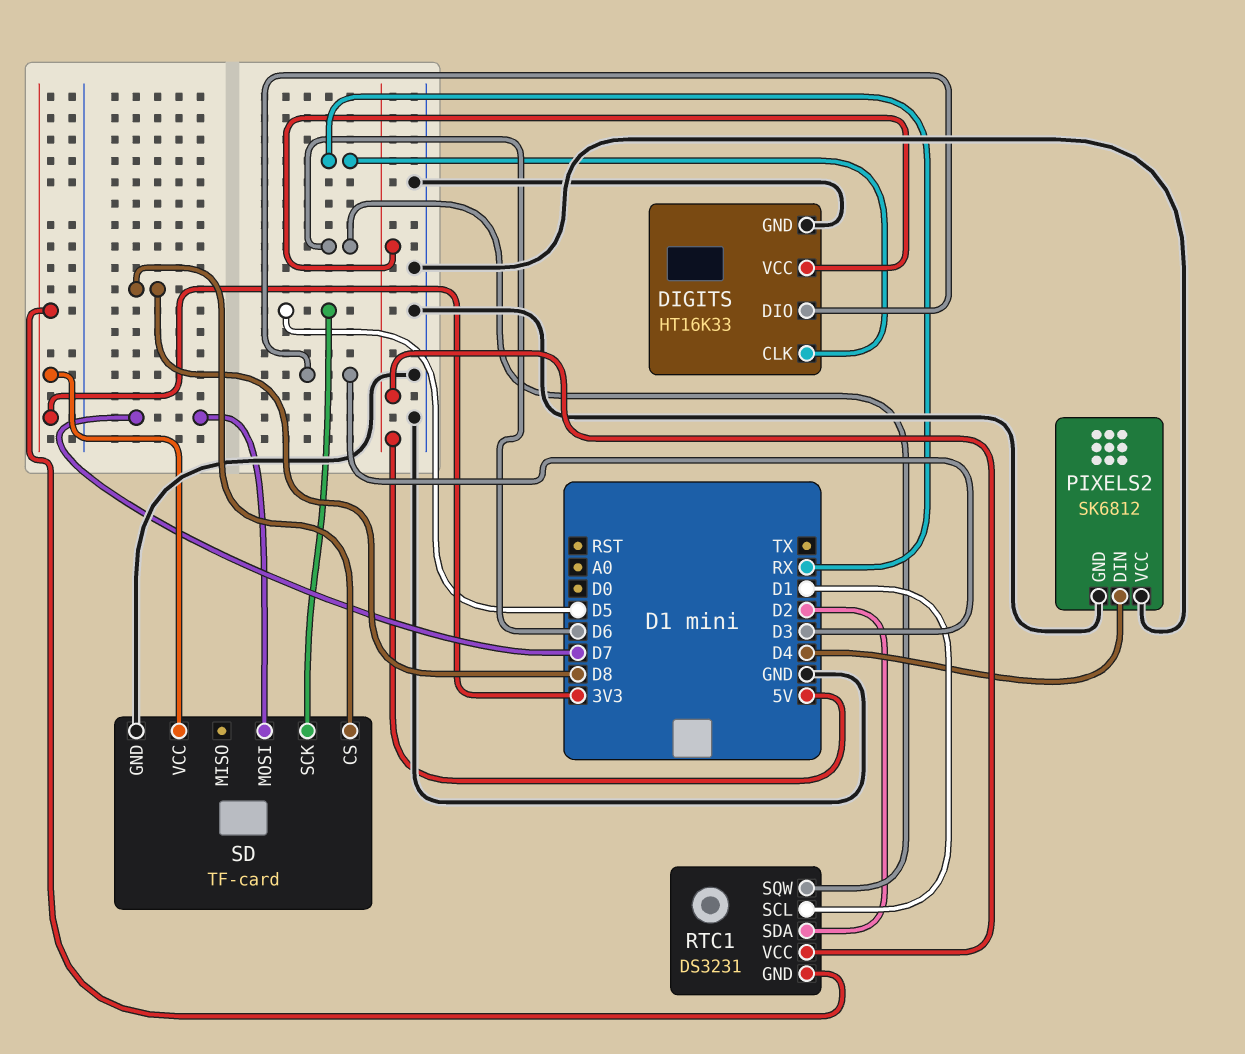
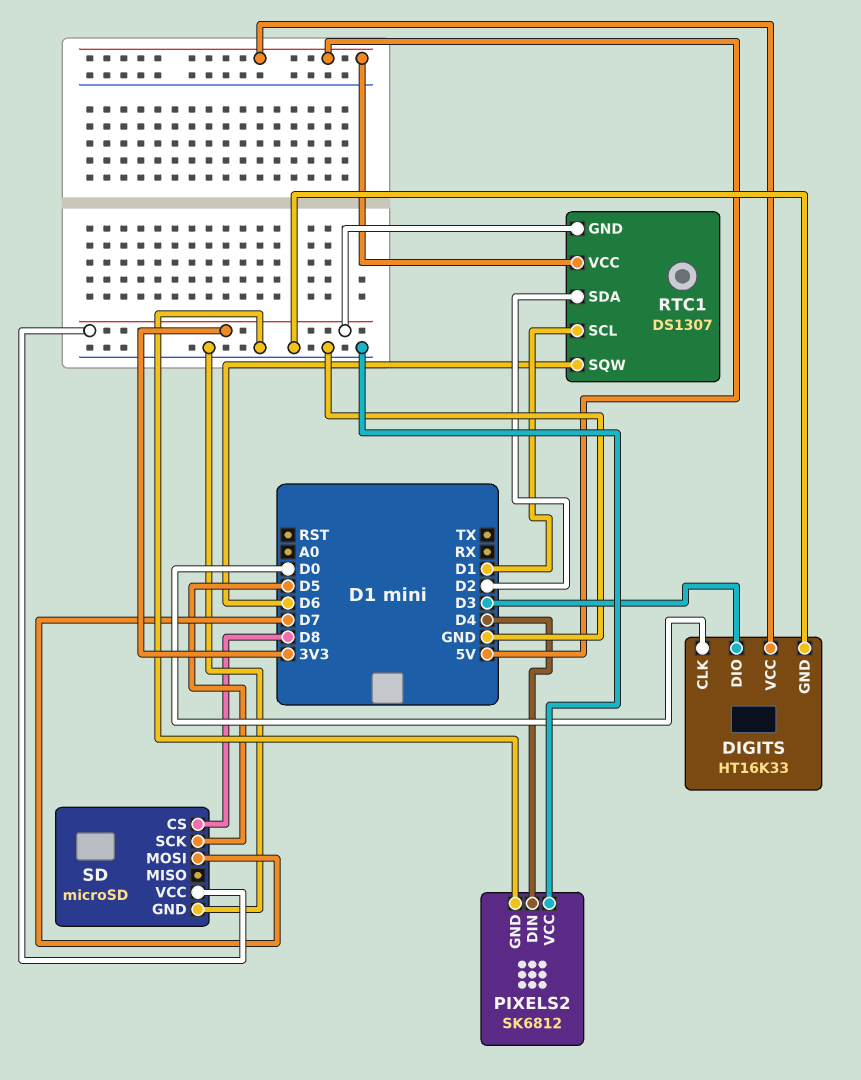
DIGITS pin CLK: RX -> D0
RTC1: DS3231 -> DS1307
SD: TF-card -> microSD

